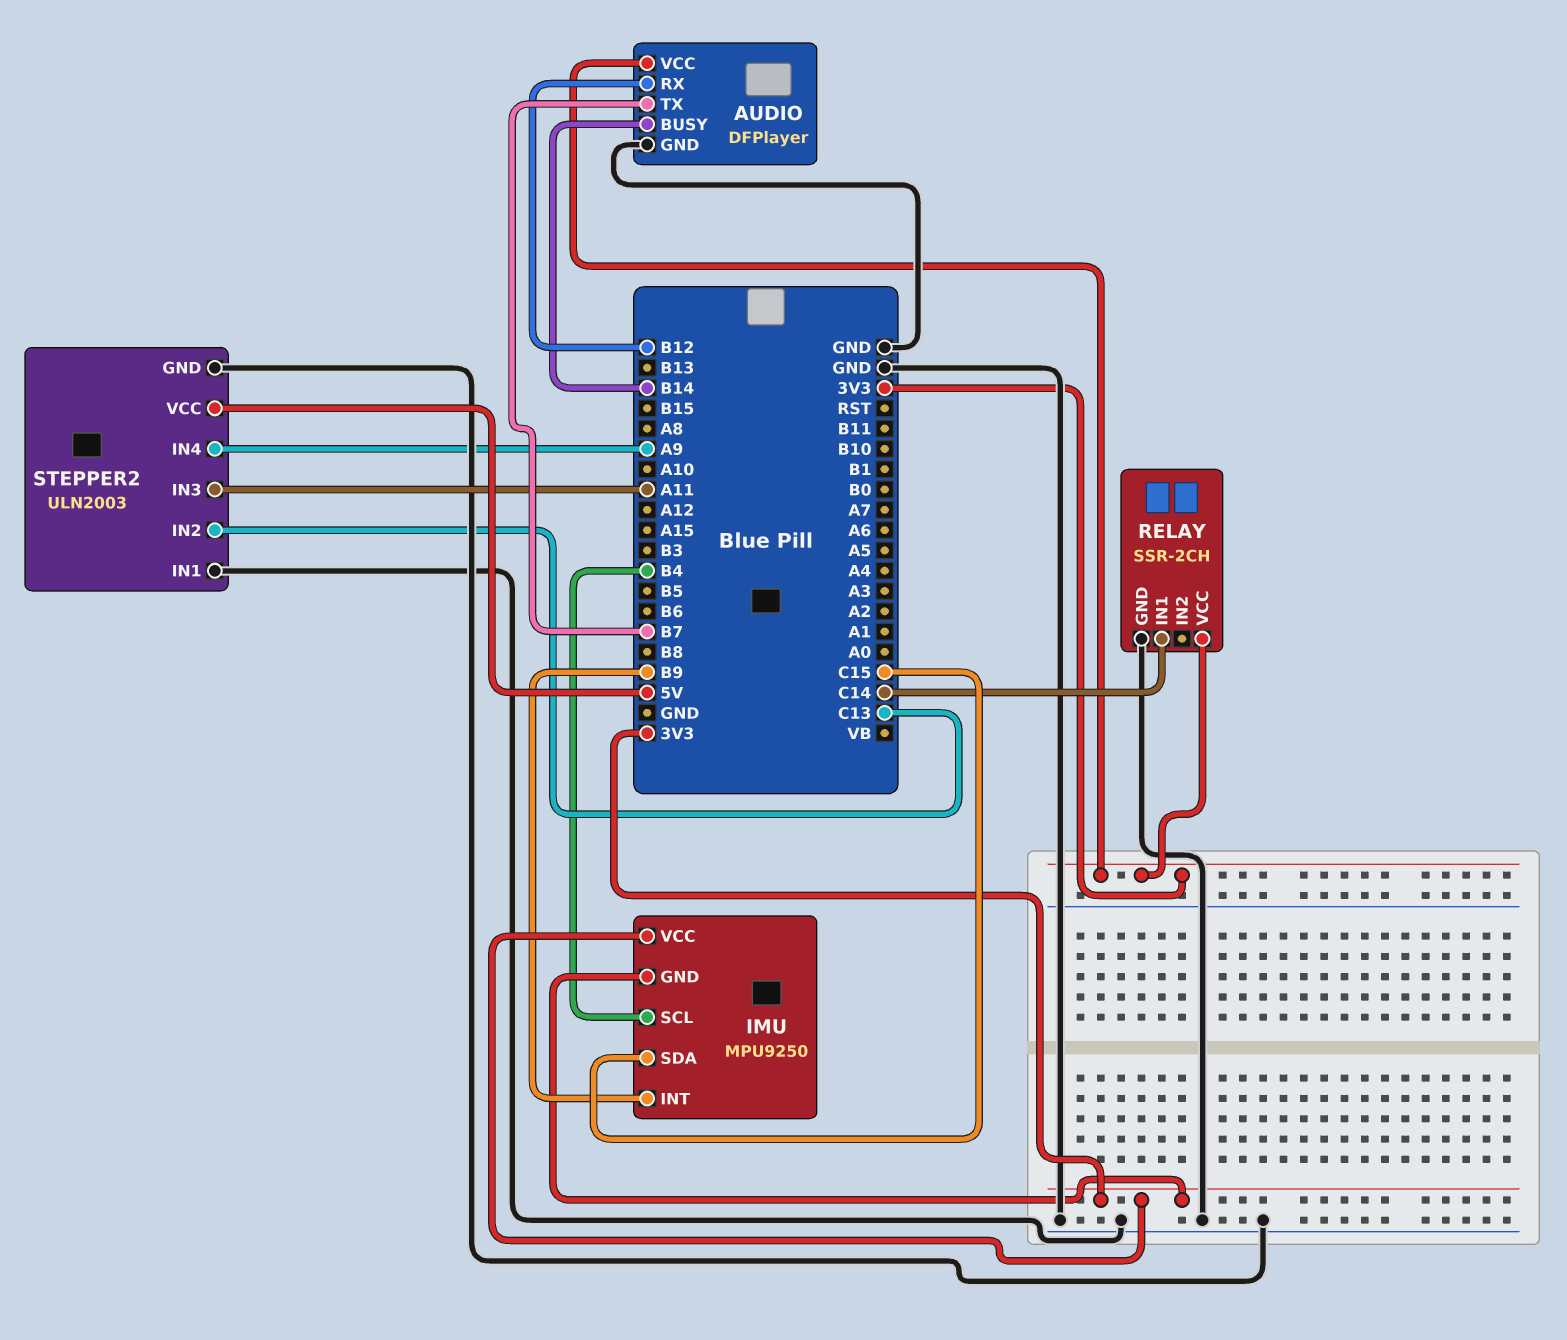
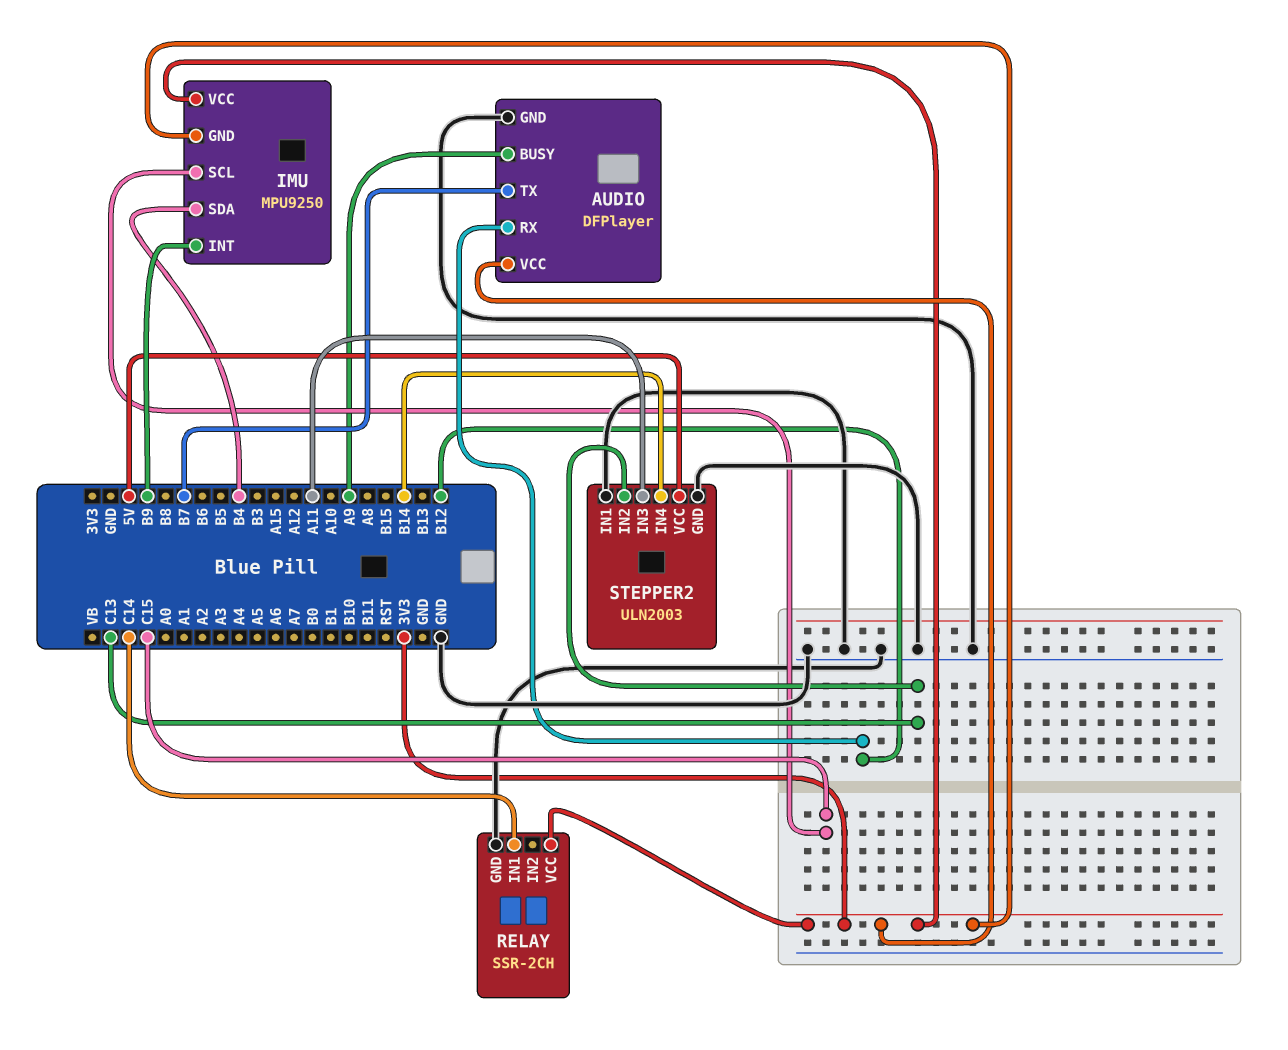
AUDIO pin BUSY: B14 -> A9
IMU pin SCL: B4 -> C15
IMU pin SDA: C15 -> B4
STEPPER2 pin IN4: A9 -> B14

